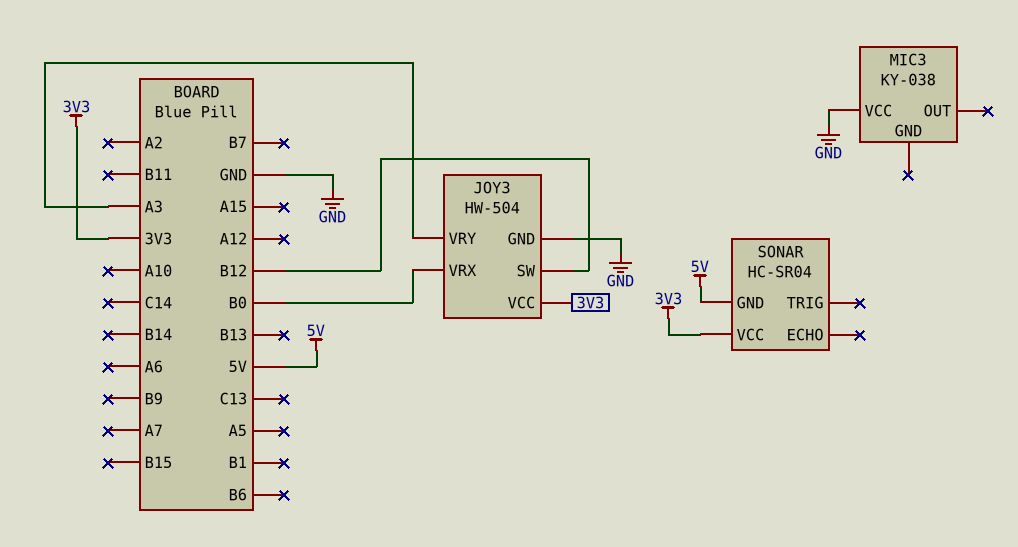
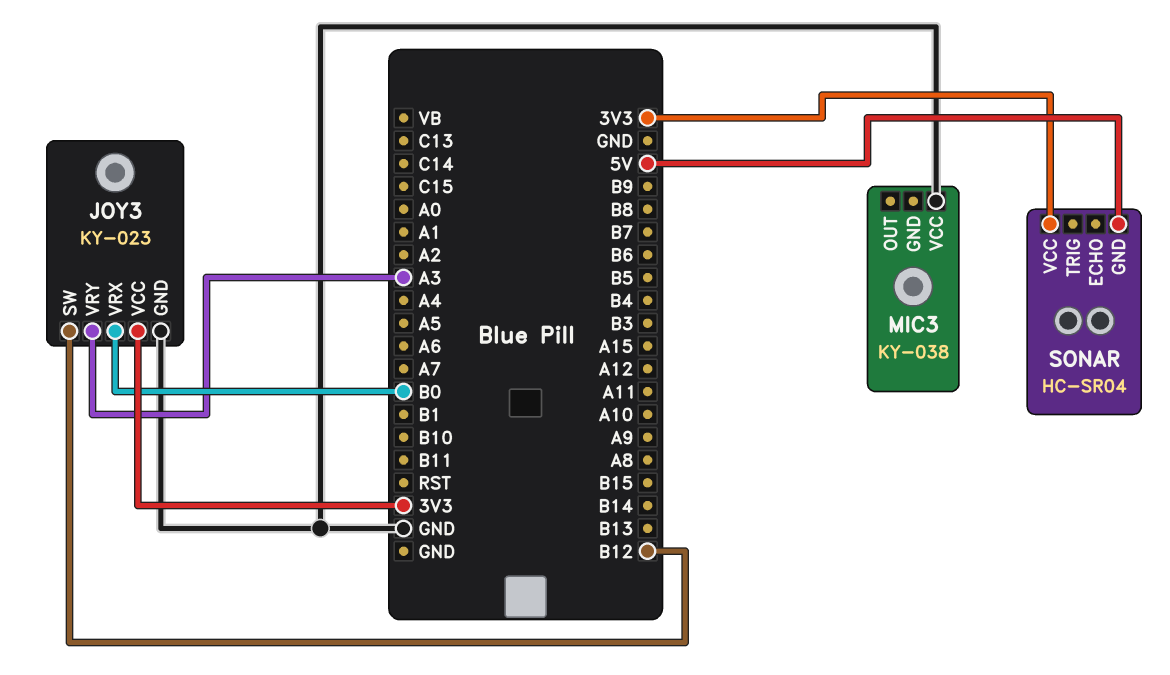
JOY3: HW-504 -> KY-023

